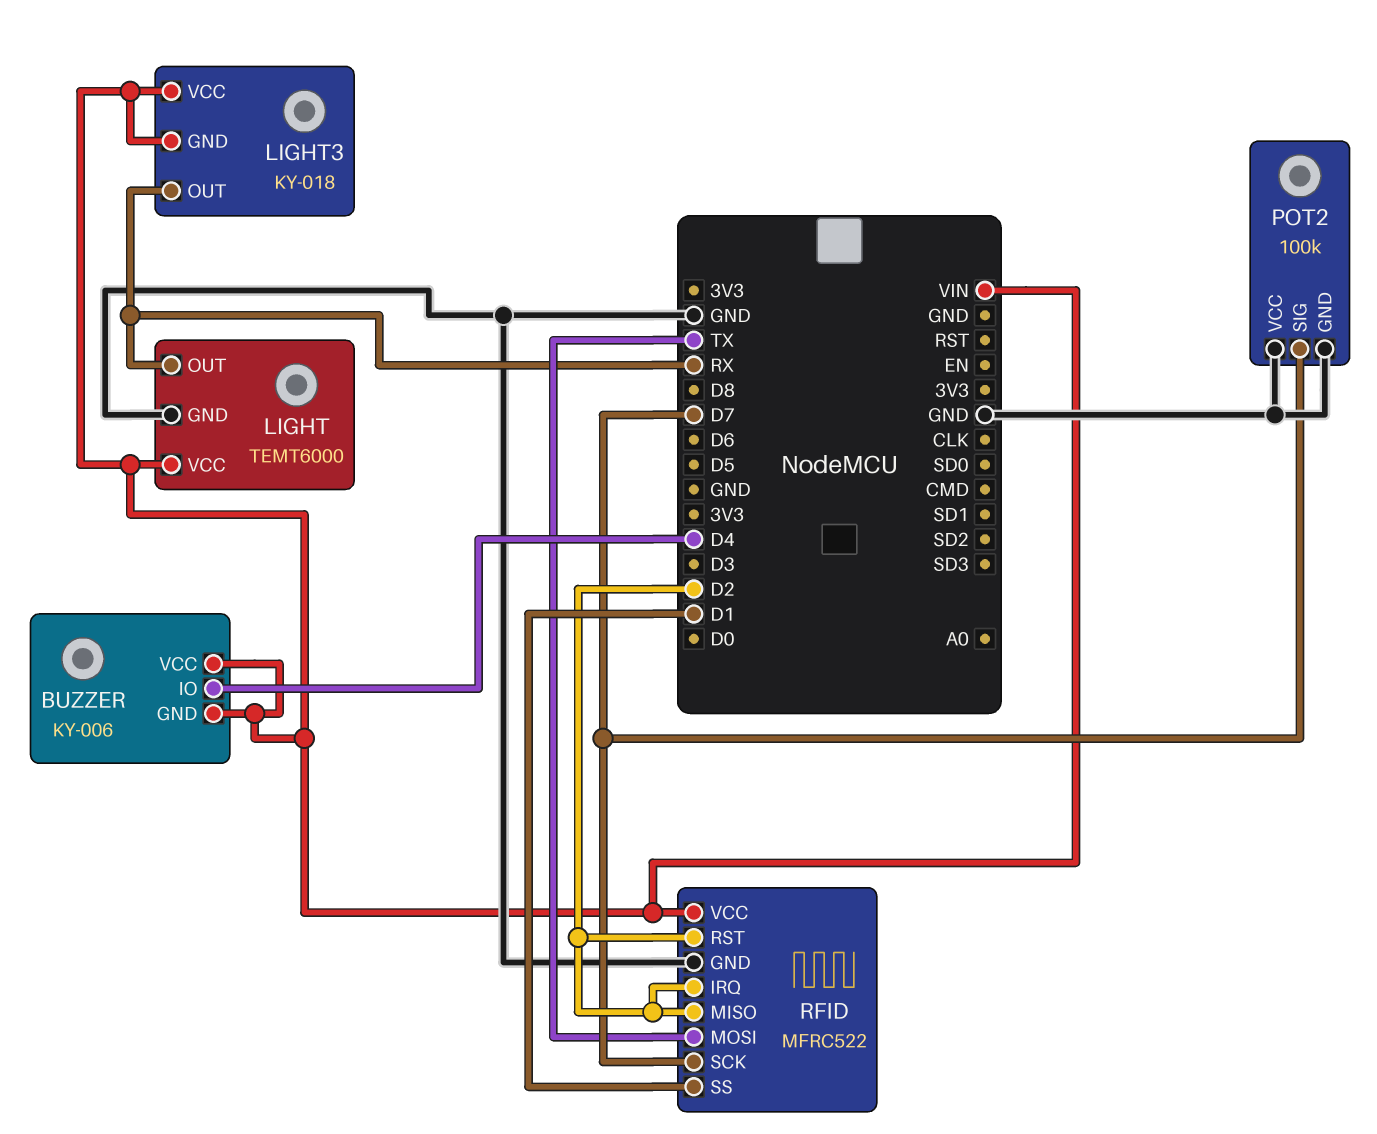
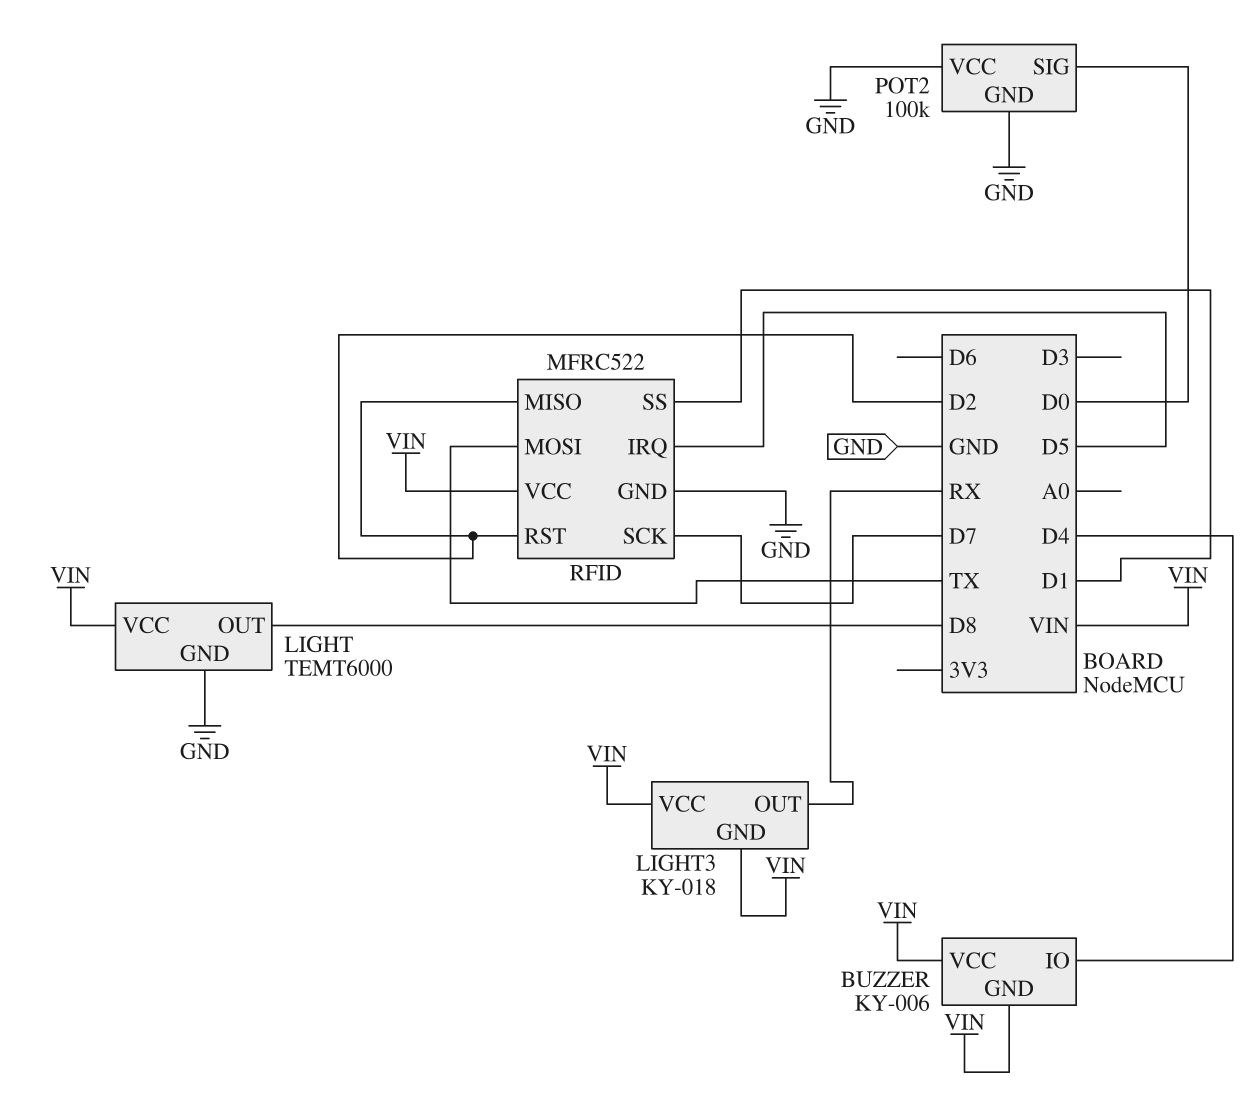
LIGHT pin OUT: RX -> D8
POT2 pin SIG: D7 -> D0
RFID pin IRQ: D2 -> D5

